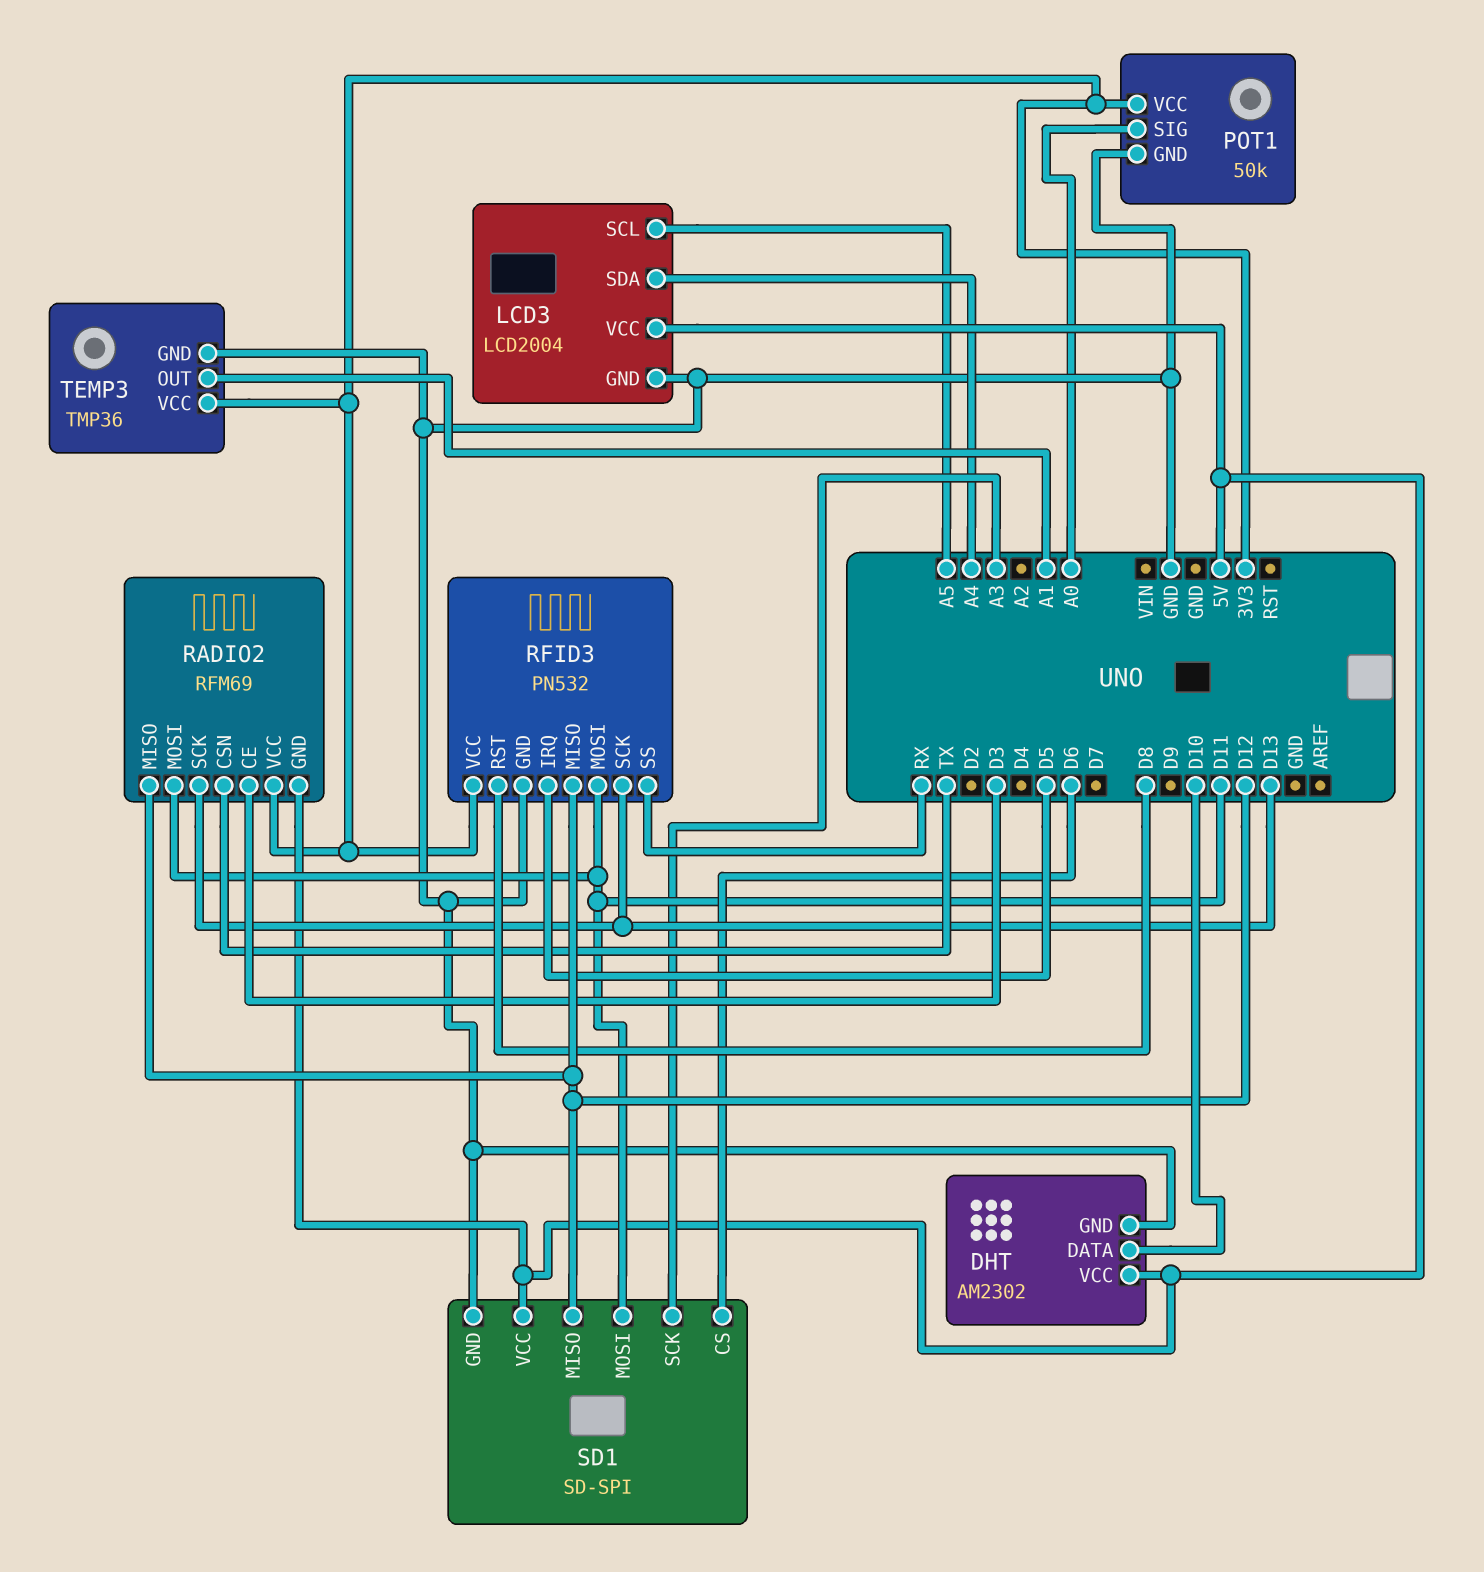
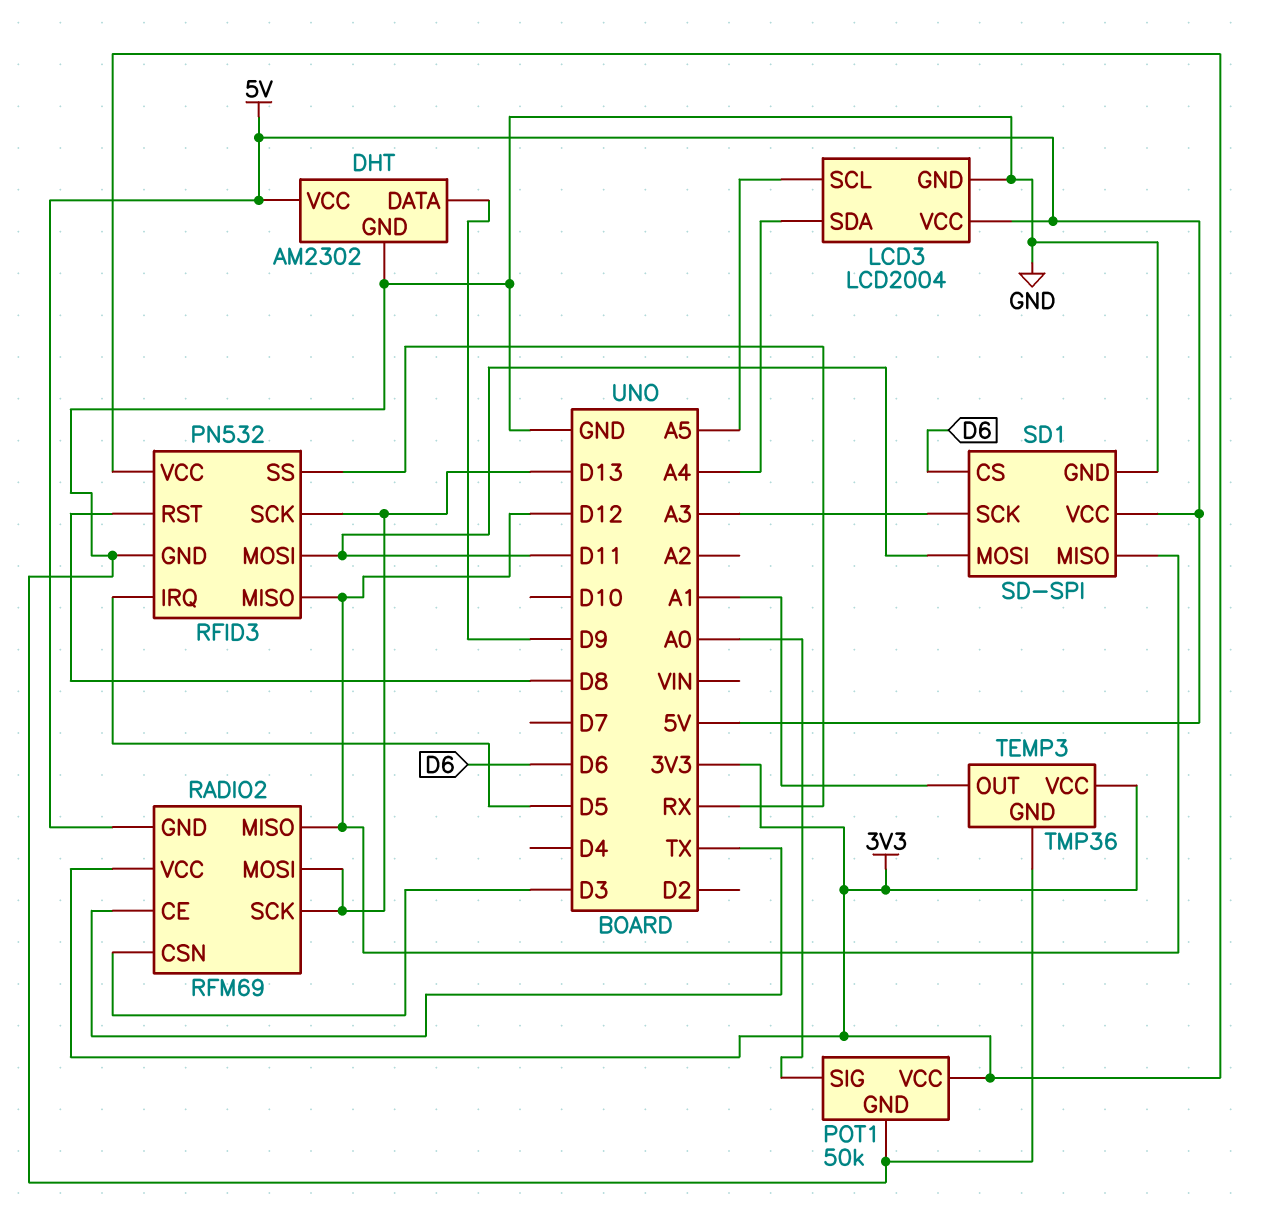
DHT pin DATA: D10 -> D9
RADIO2 pin CE: D3 -> TX
RADIO2 pin CSN: TX -> D3
RADIO2 pin MOSI: D11 -> D13

